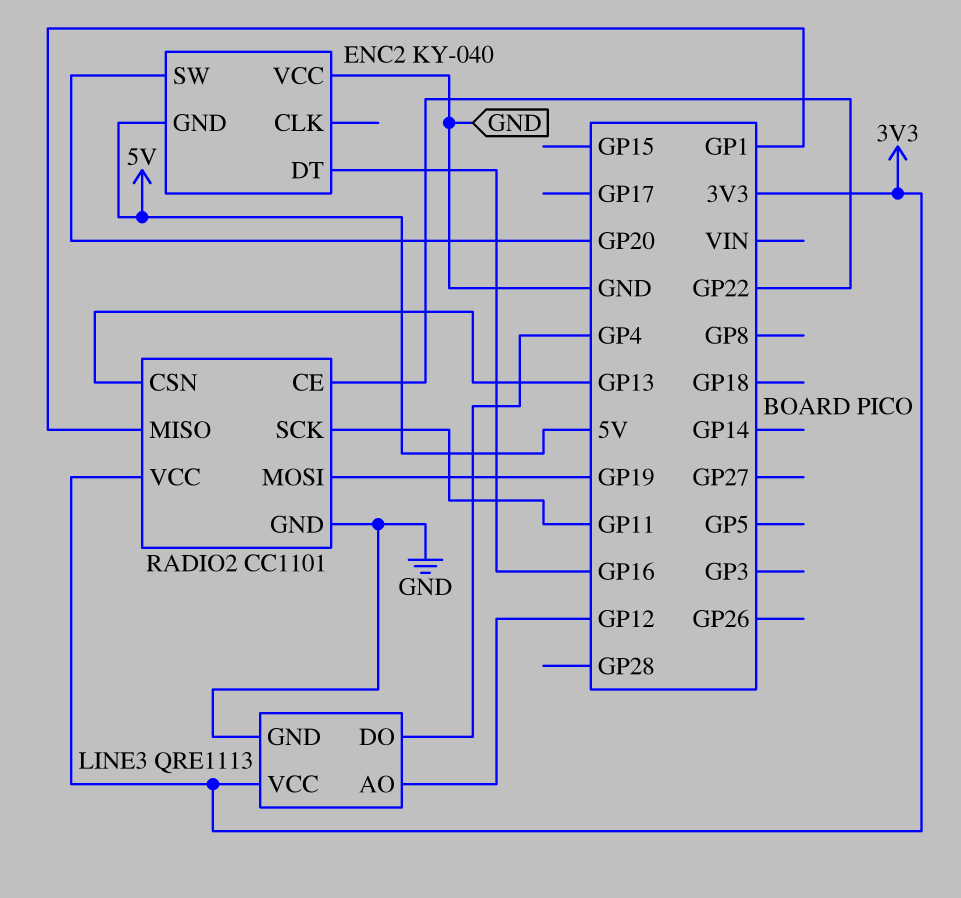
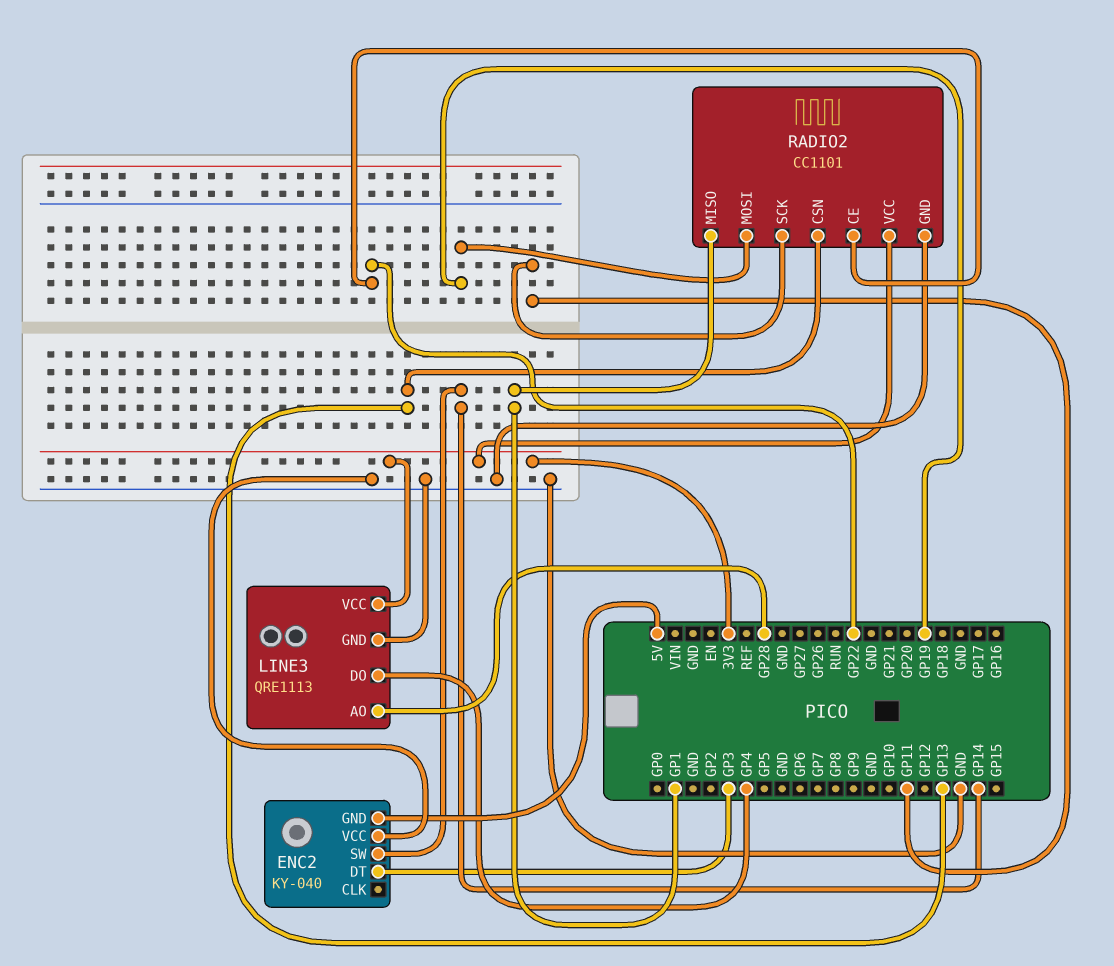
ENC2 pin DT: GP16 -> GP3
ENC2 pin SW: GP20 -> GP14
LINE3 pin AO: GP12 -> GP28

